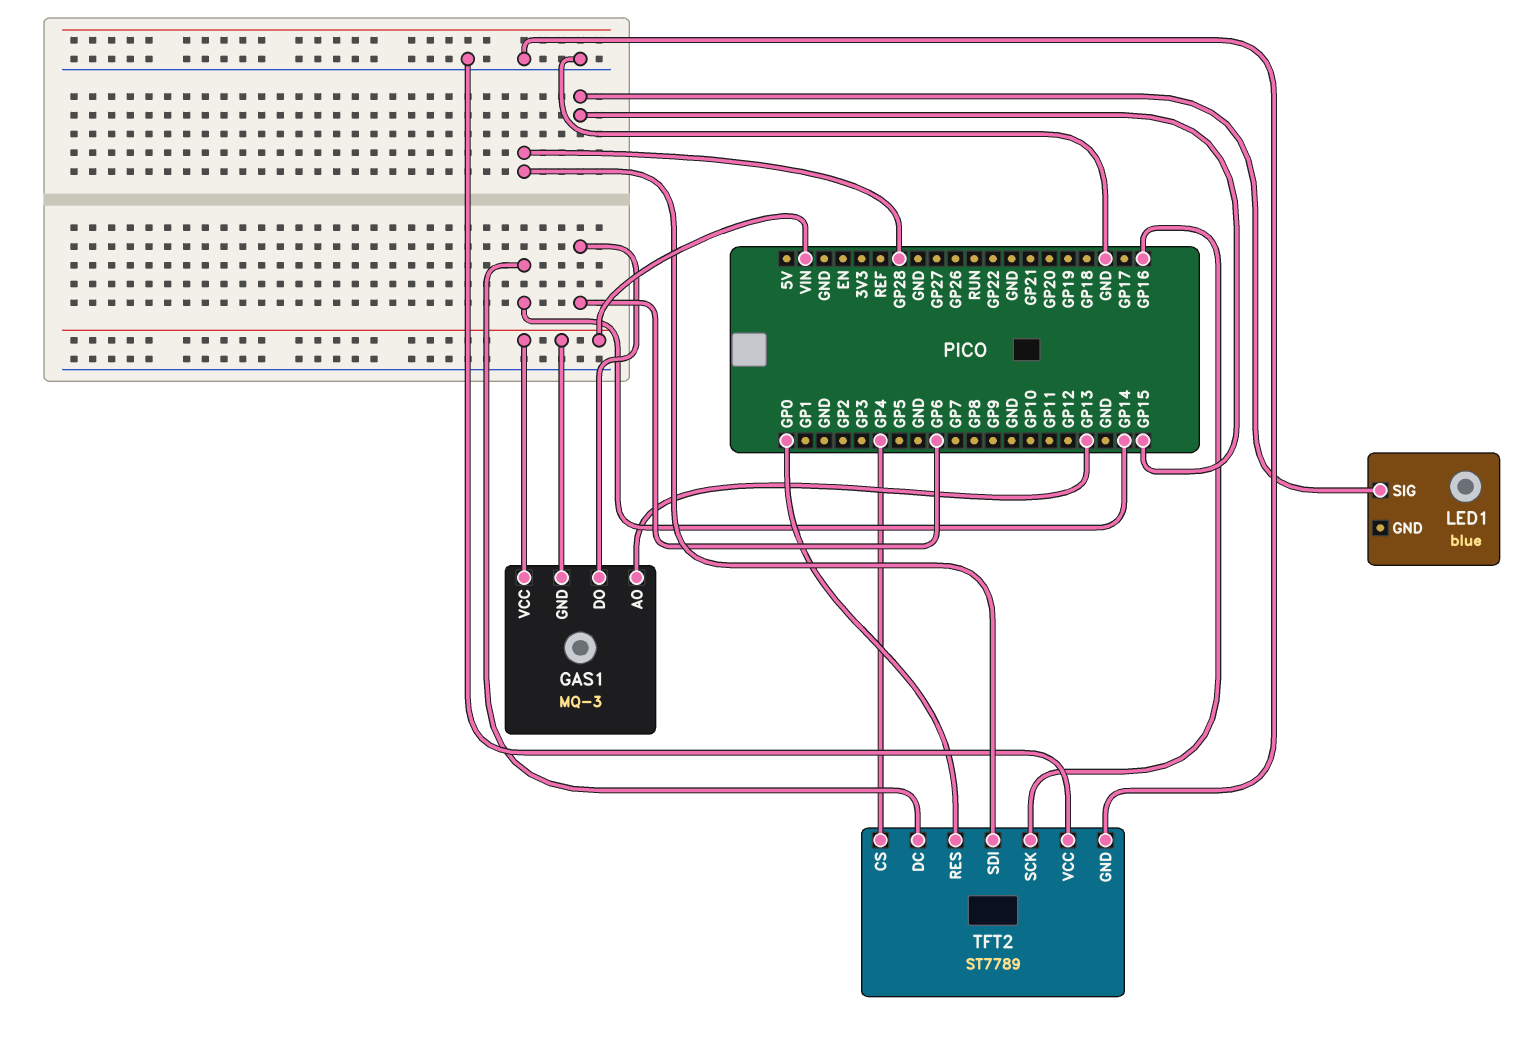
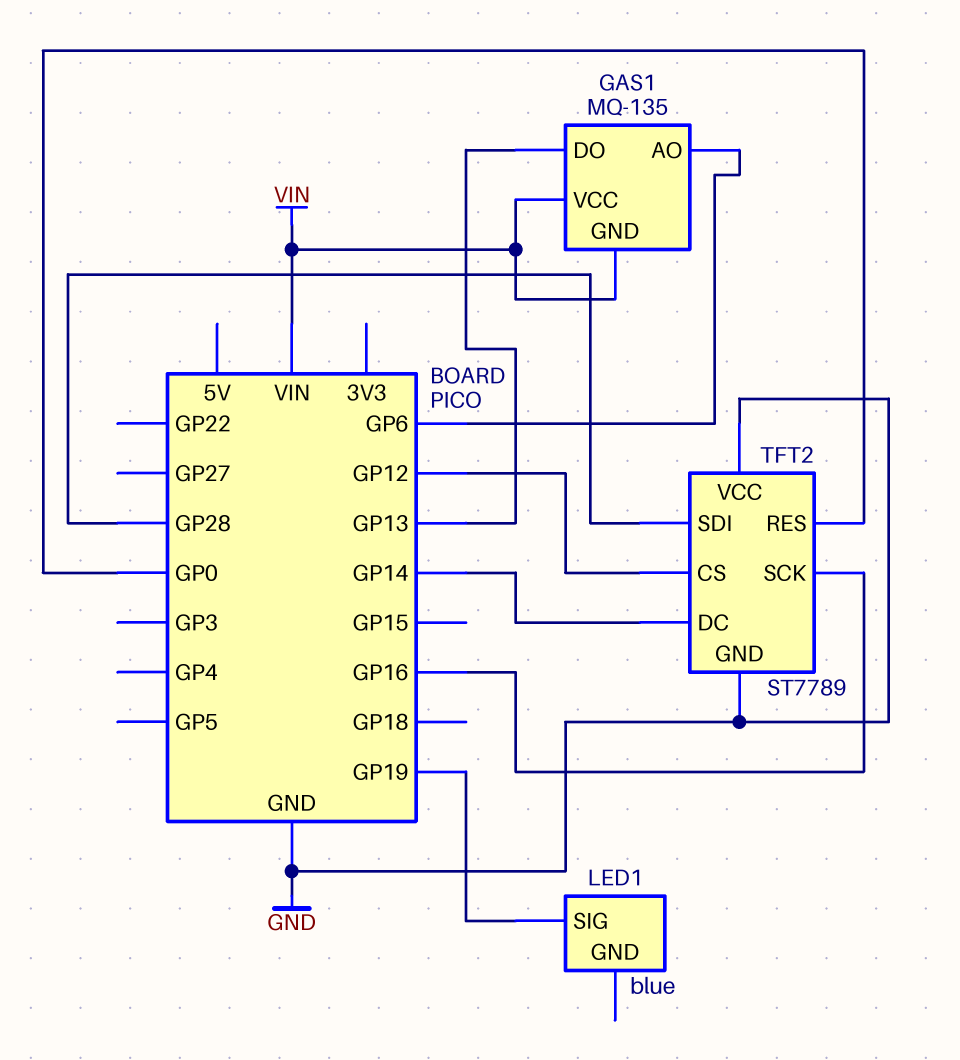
GAS1: MQ-3 -> MQ-135
GAS1 pin AO: GP13 -> GP6
GAS1 pin DO: GP6 -> GP13
LED1 pin SIG: GP15 -> GP19
TFT2 pin CS: GP4 -> GP12

